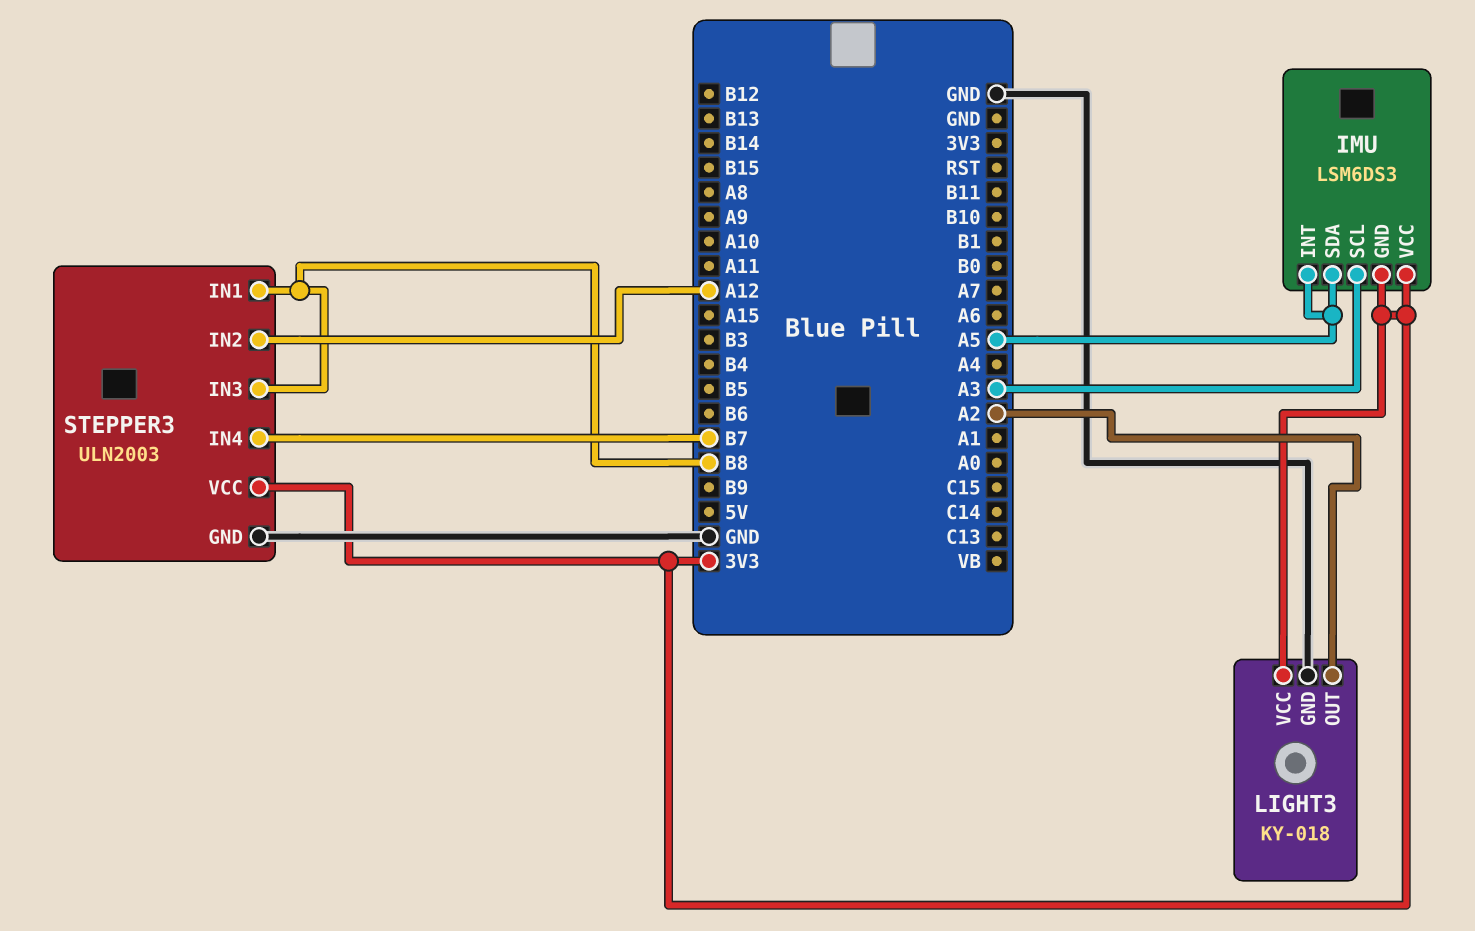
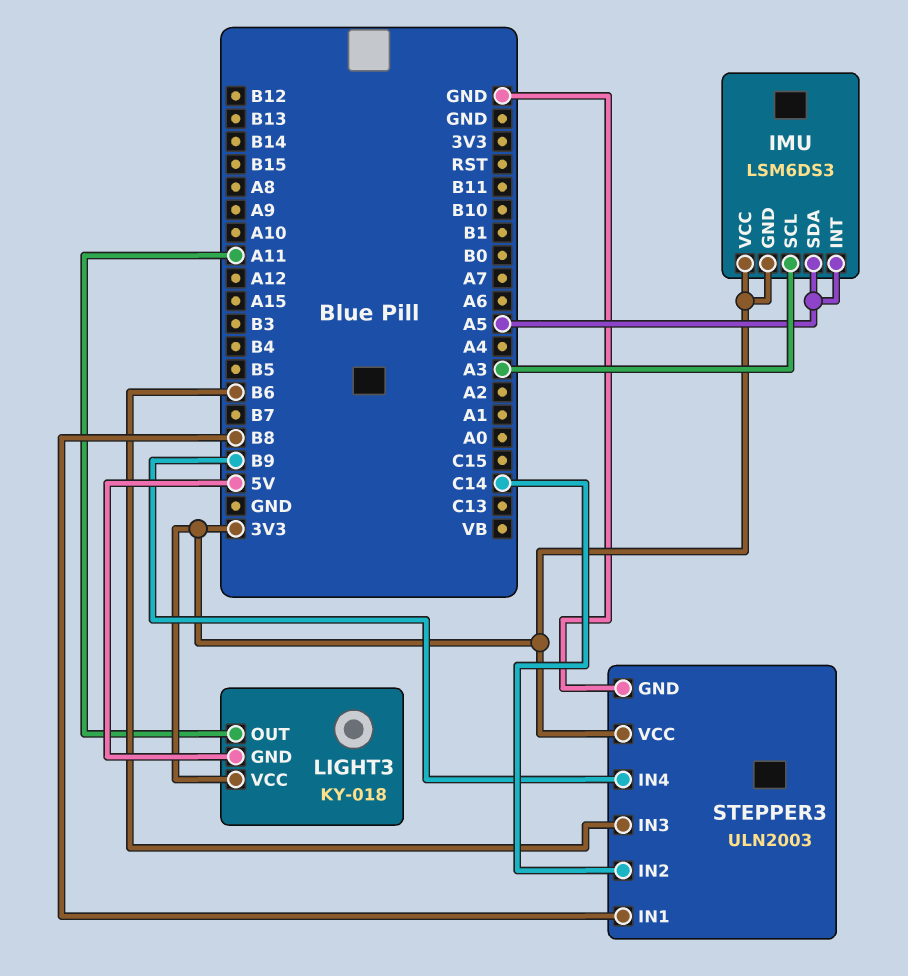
LIGHT3 pin GND: GND -> 5V
LIGHT3 pin OUT: A2 -> A11
STEPPER3 pin IN2: A12 -> C14
STEPPER3 pin IN3: B8 -> B6
STEPPER3 pin IN4: B7 -> B9

